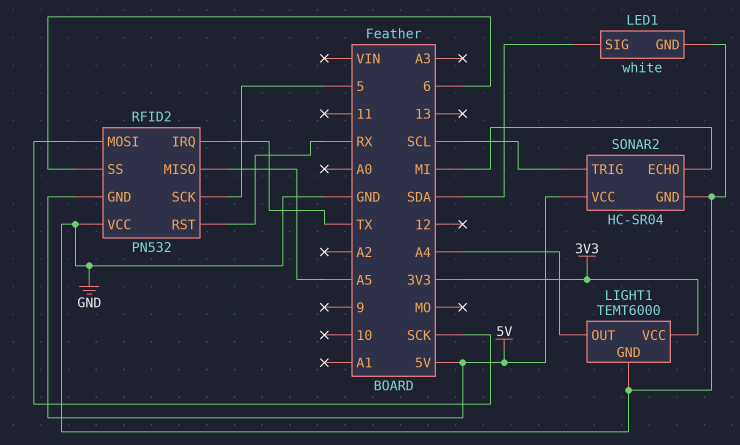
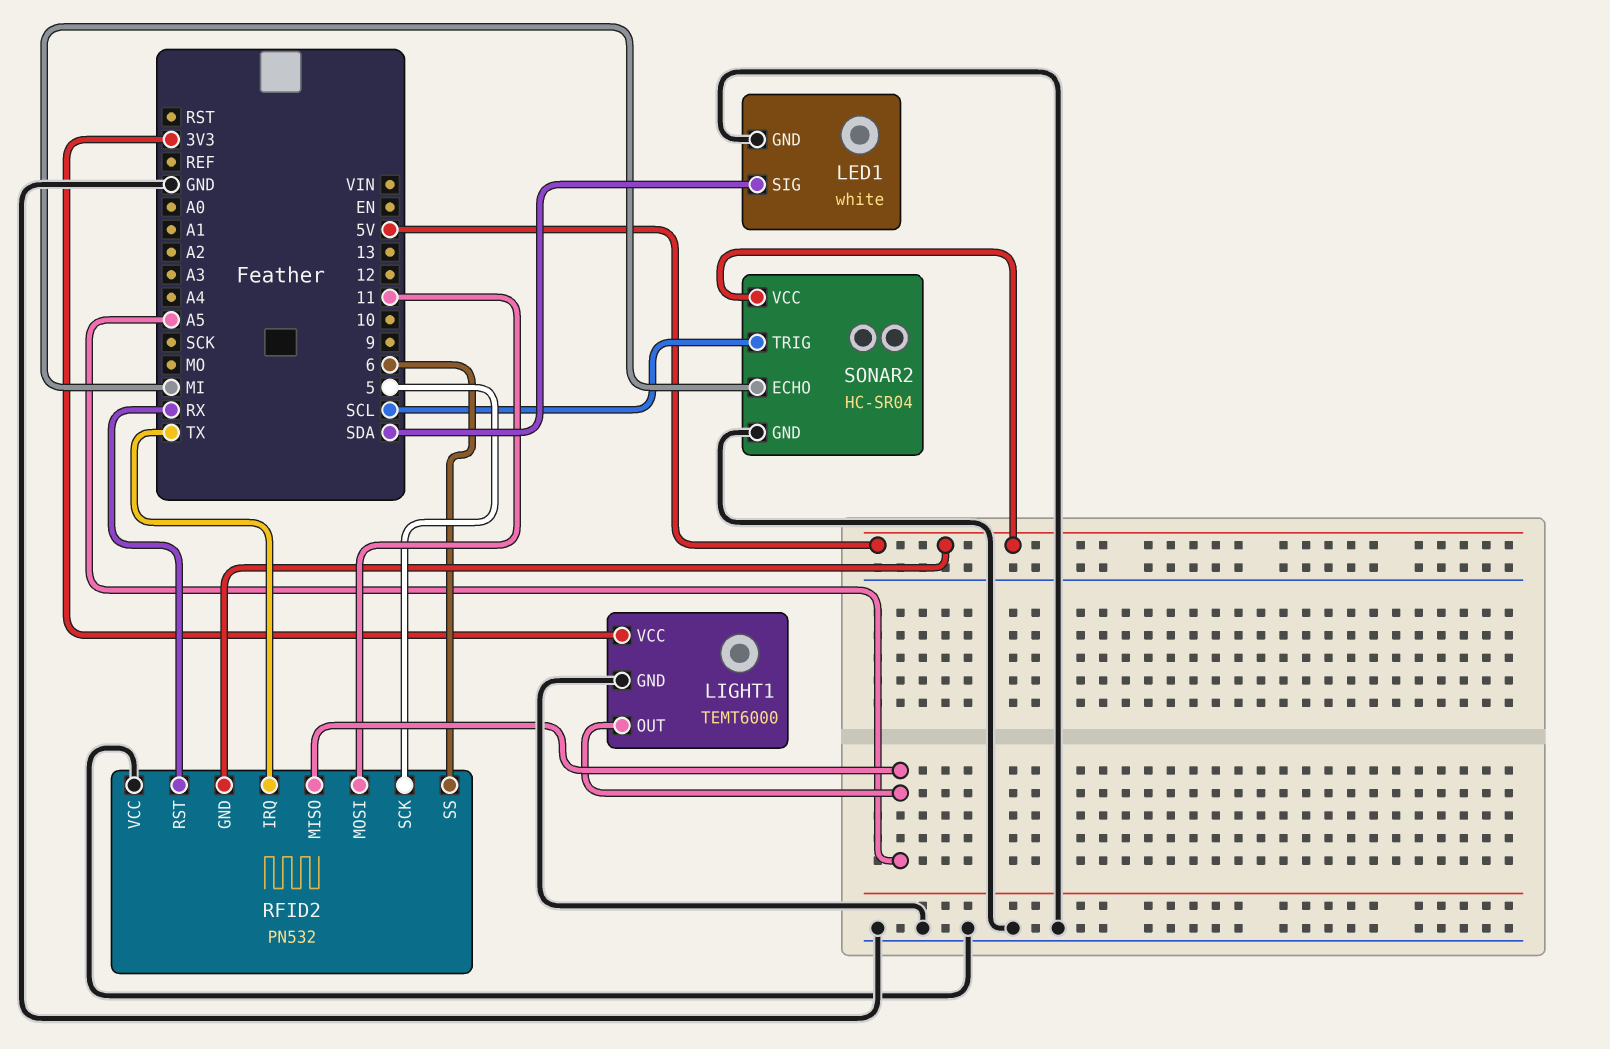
LIGHT1 pin OUT: A4 -> A5
RFID2 pin MOSI: SCK -> 11

